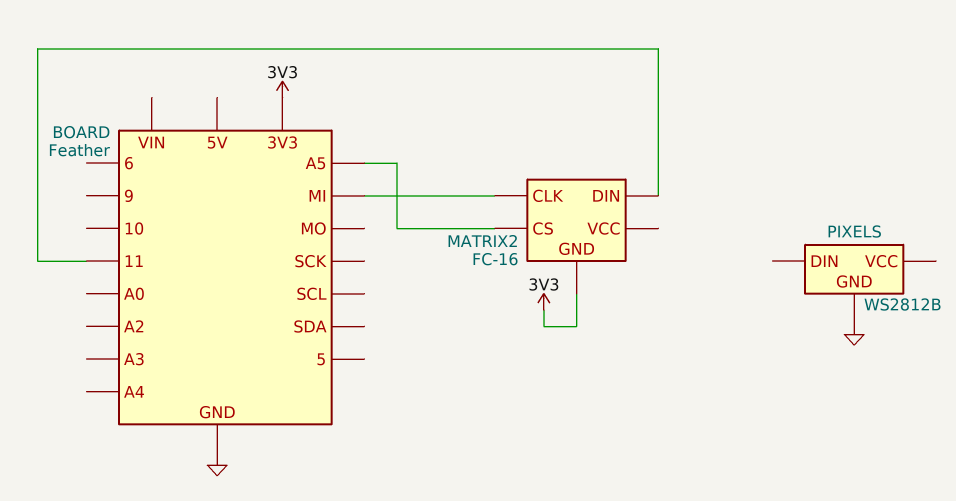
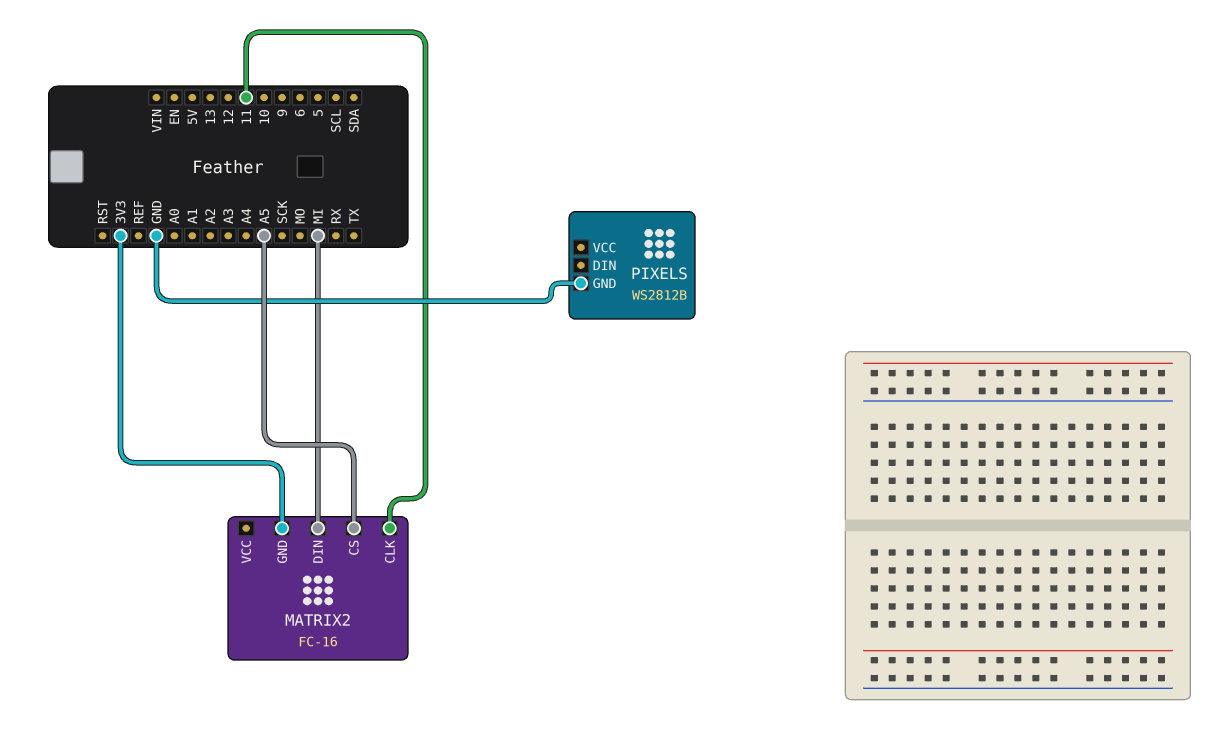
MATRIX2 pin CLK: MI -> 11
MATRIX2 pin DIN: 11 -> MI

